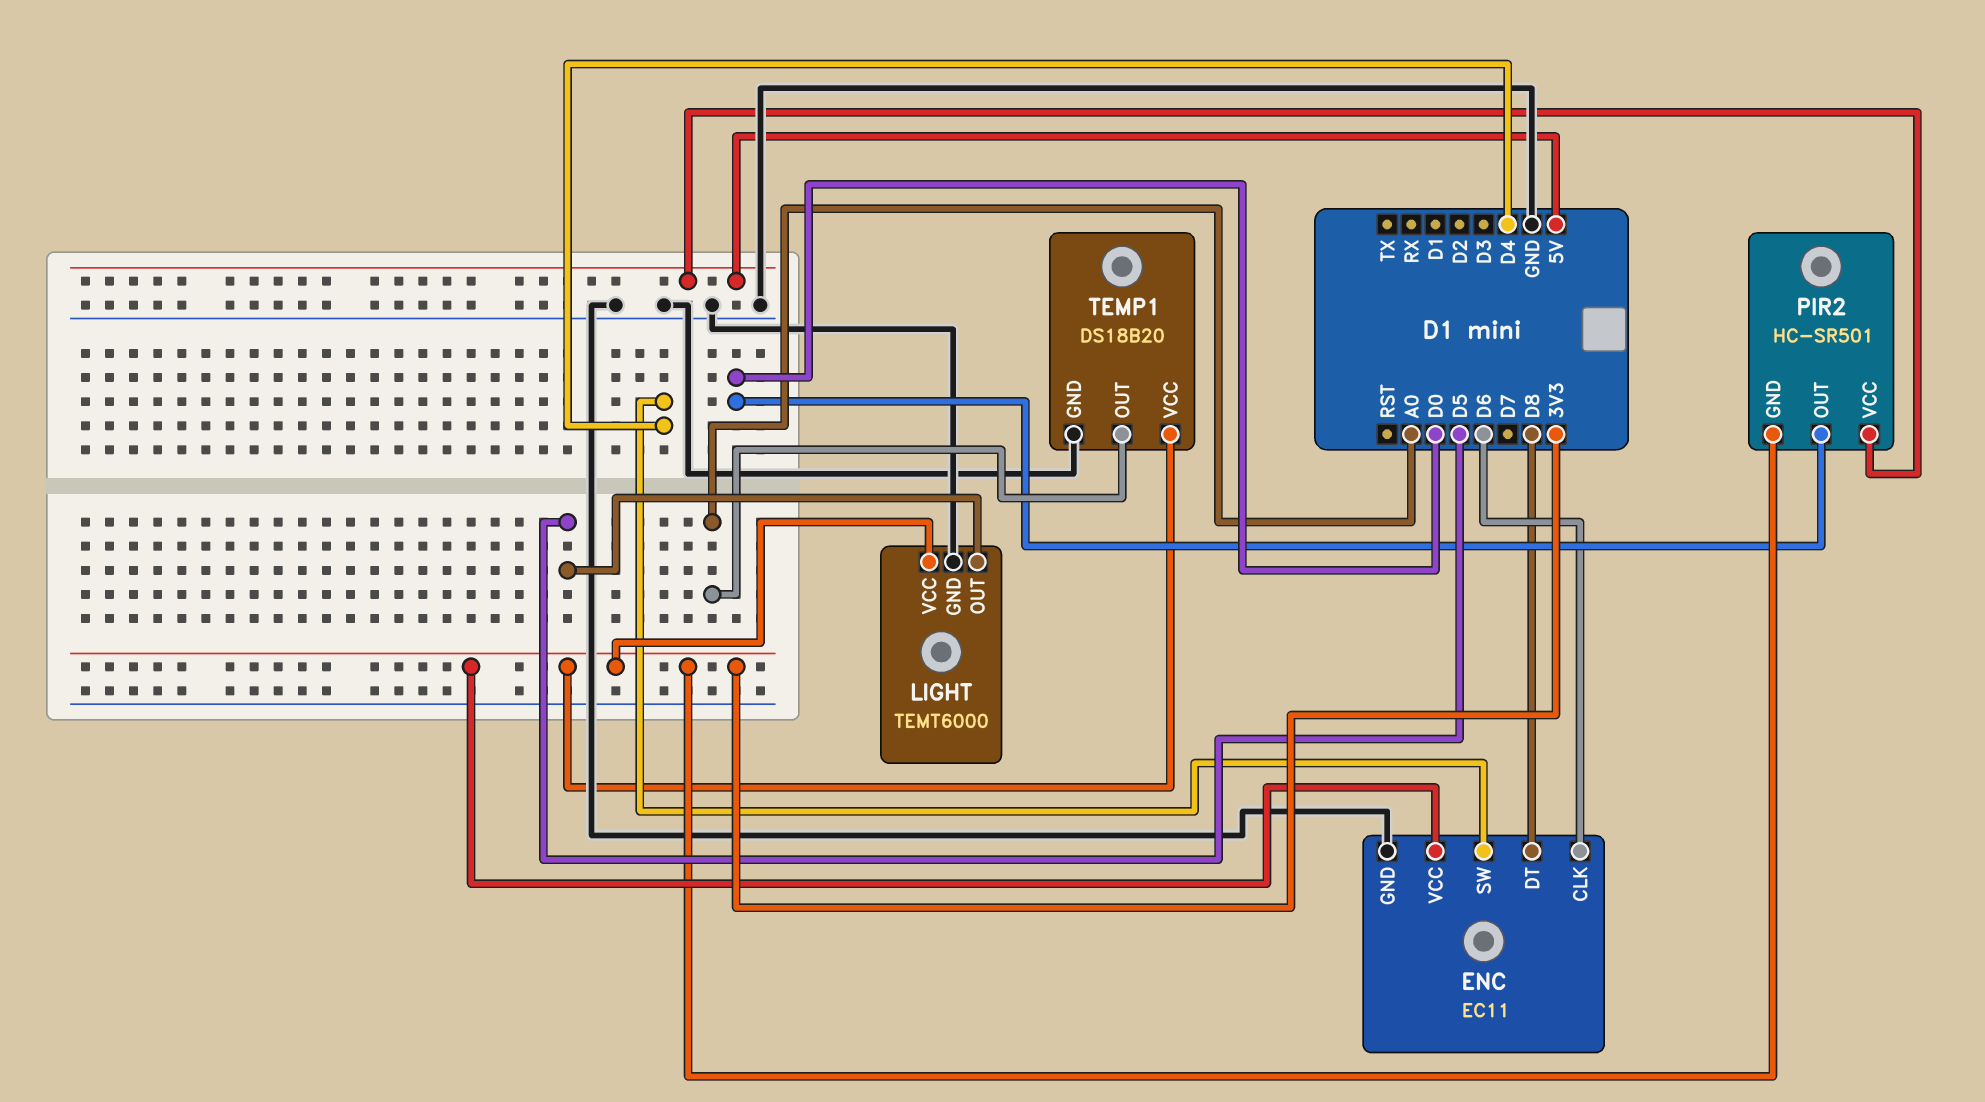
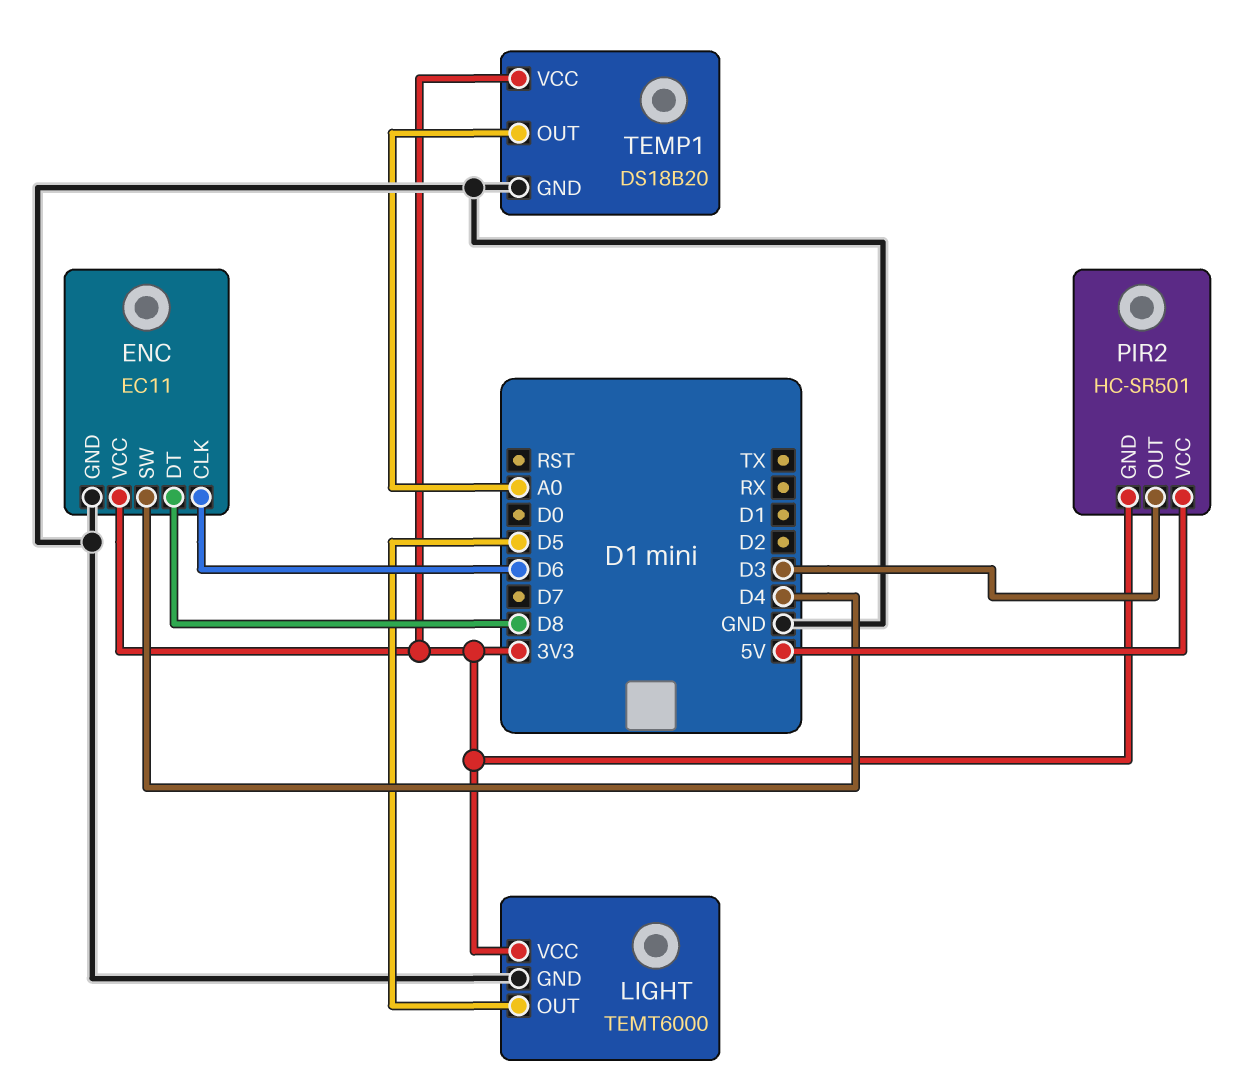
PIR2 pin OUT: D0 -> D3

